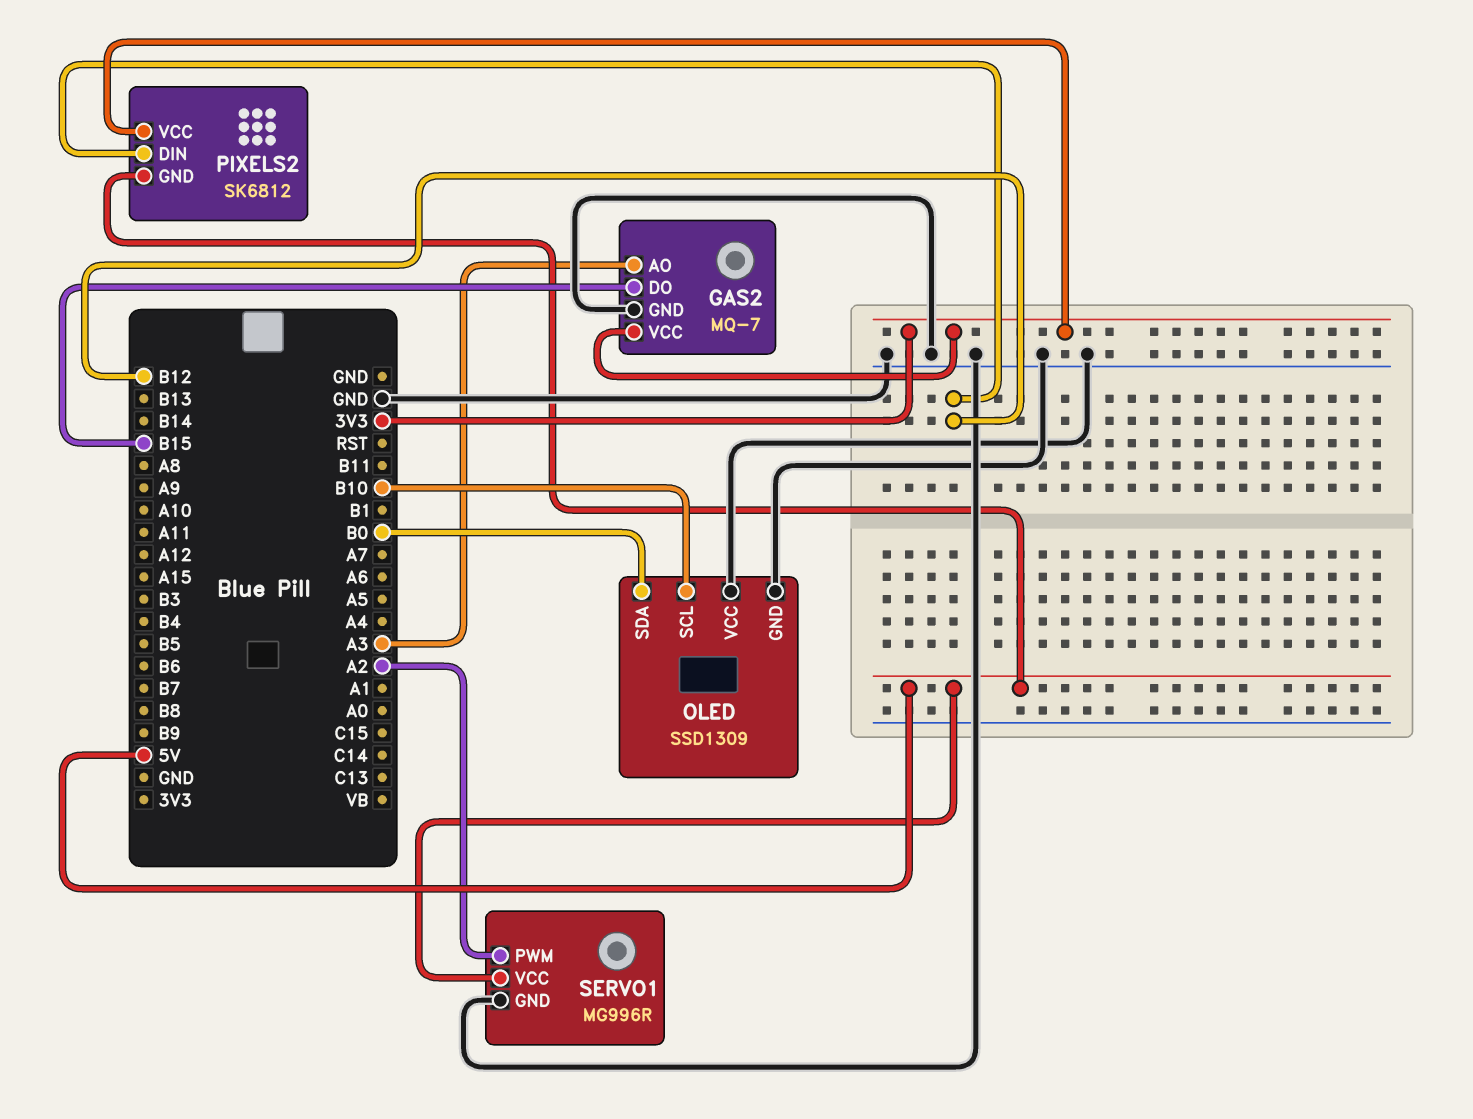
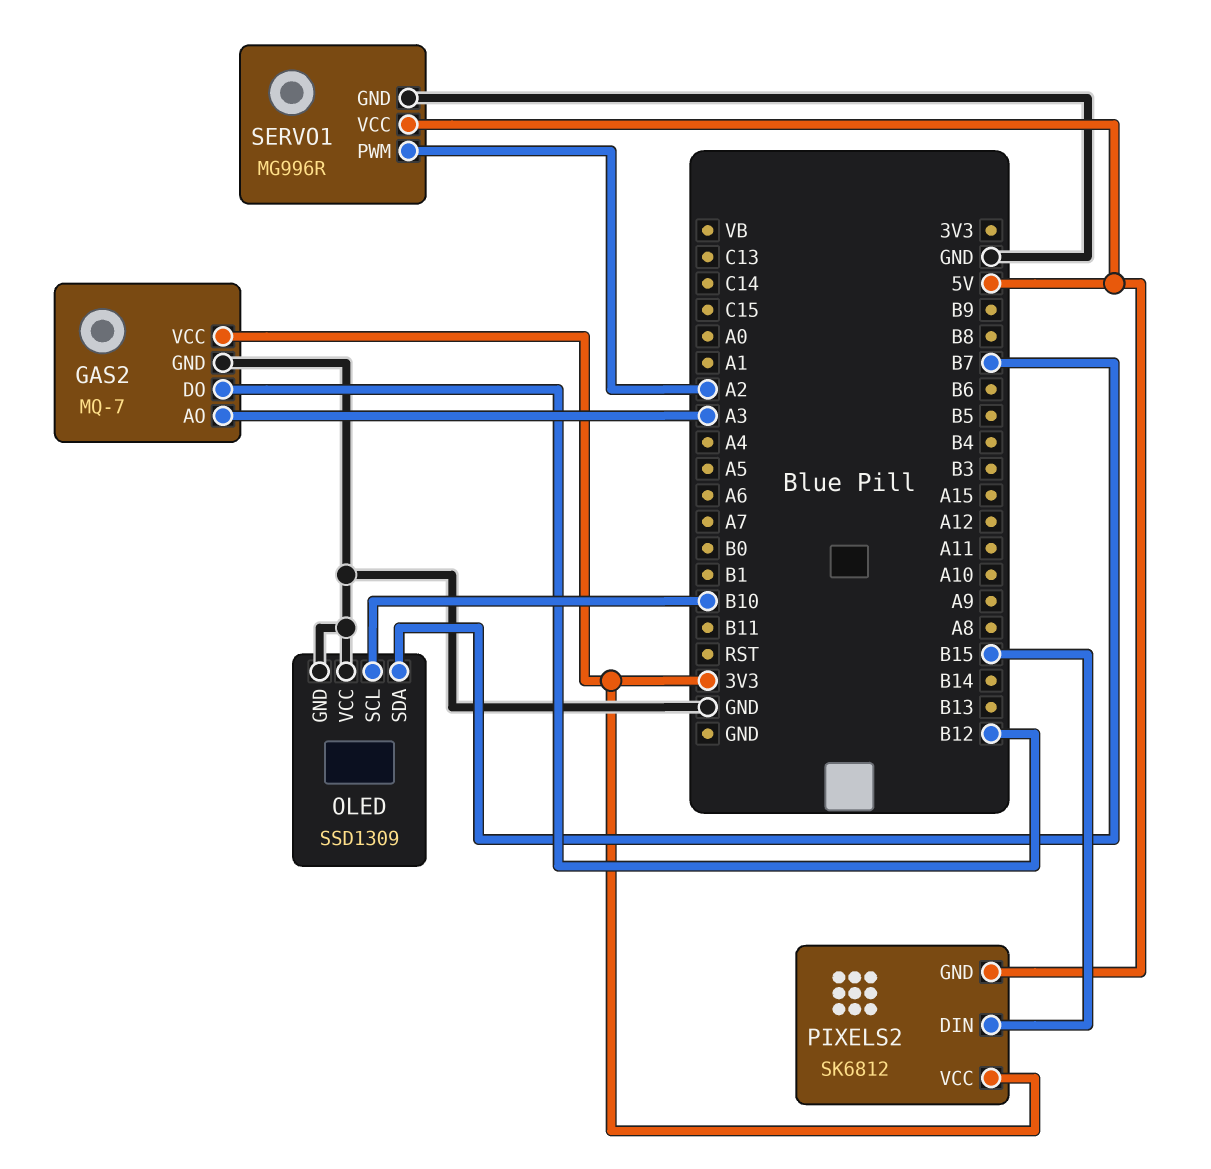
GAS2 pin DO: B15 -> B12
OLED pin SDA: B0 -> B7
PIXELS2 pin DIN: B12 -> B15

